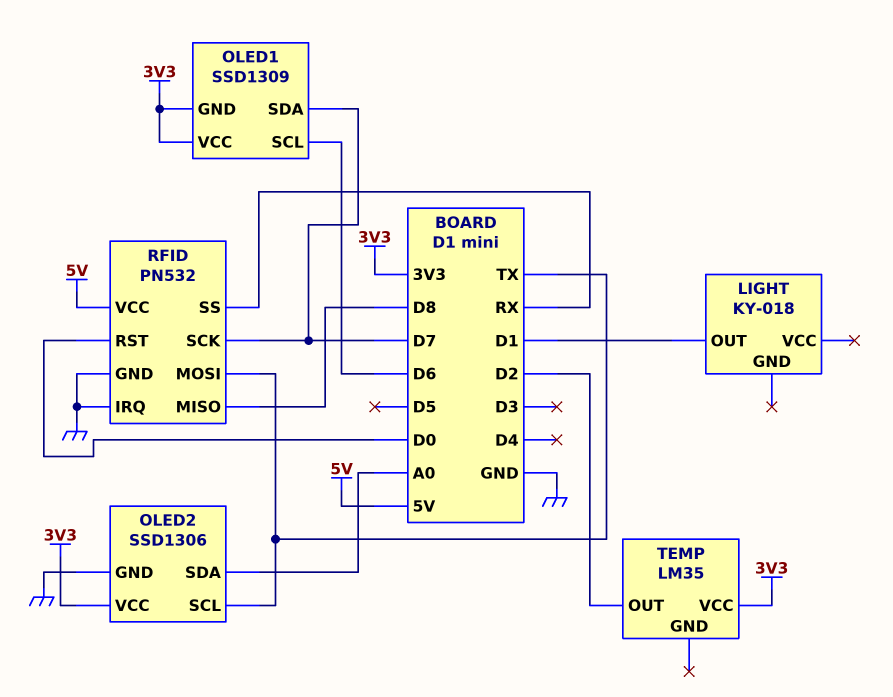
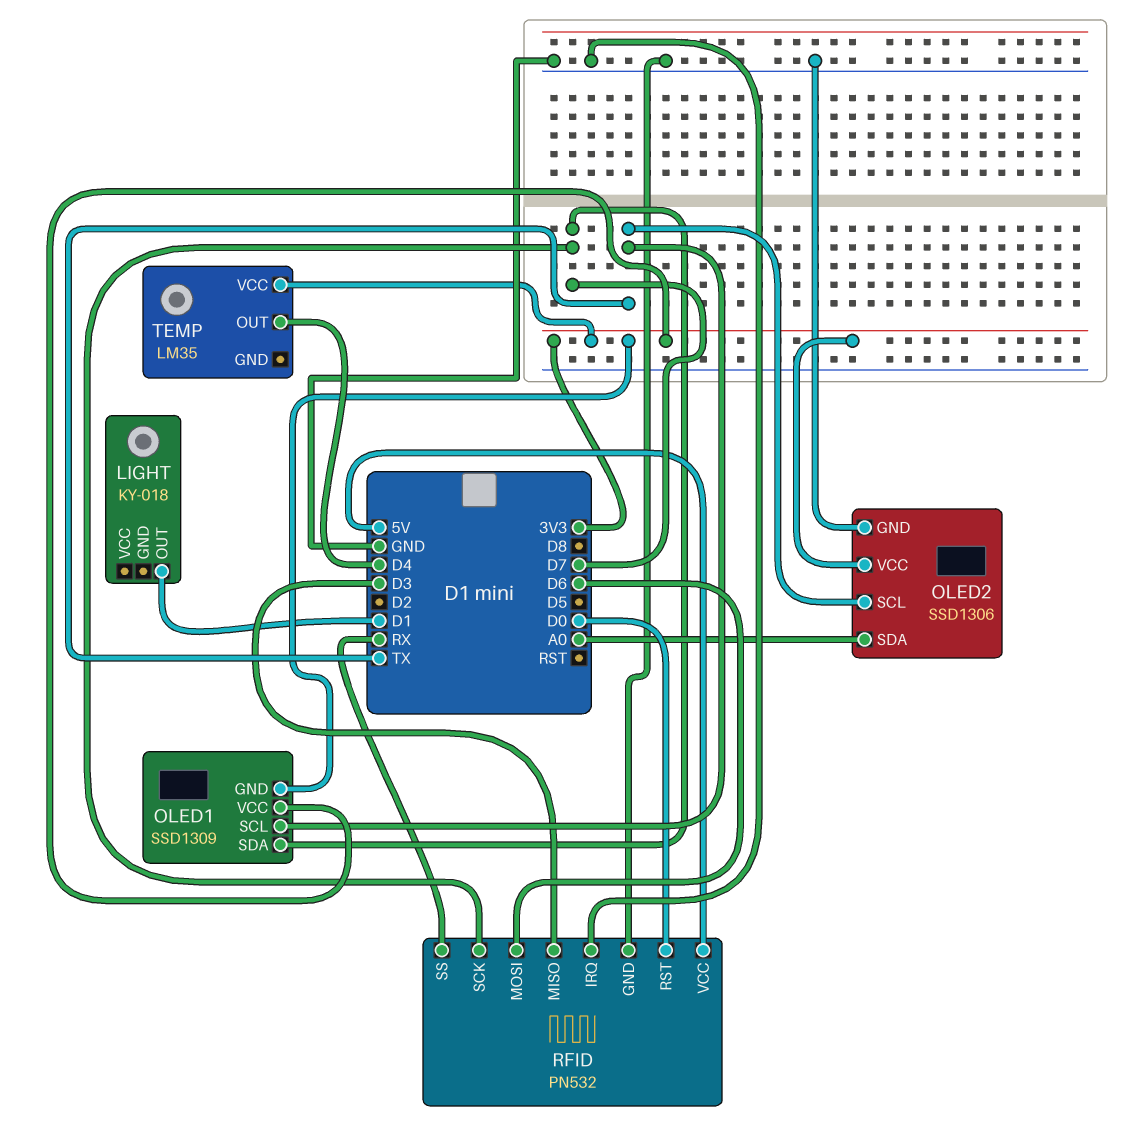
OLED1 pin SCL: D6 -> TX
RFID pin MISO: D8 -> D3
RFID pin MOSI: TX -> D6
TEMP pin OUT: D2 -> D4

